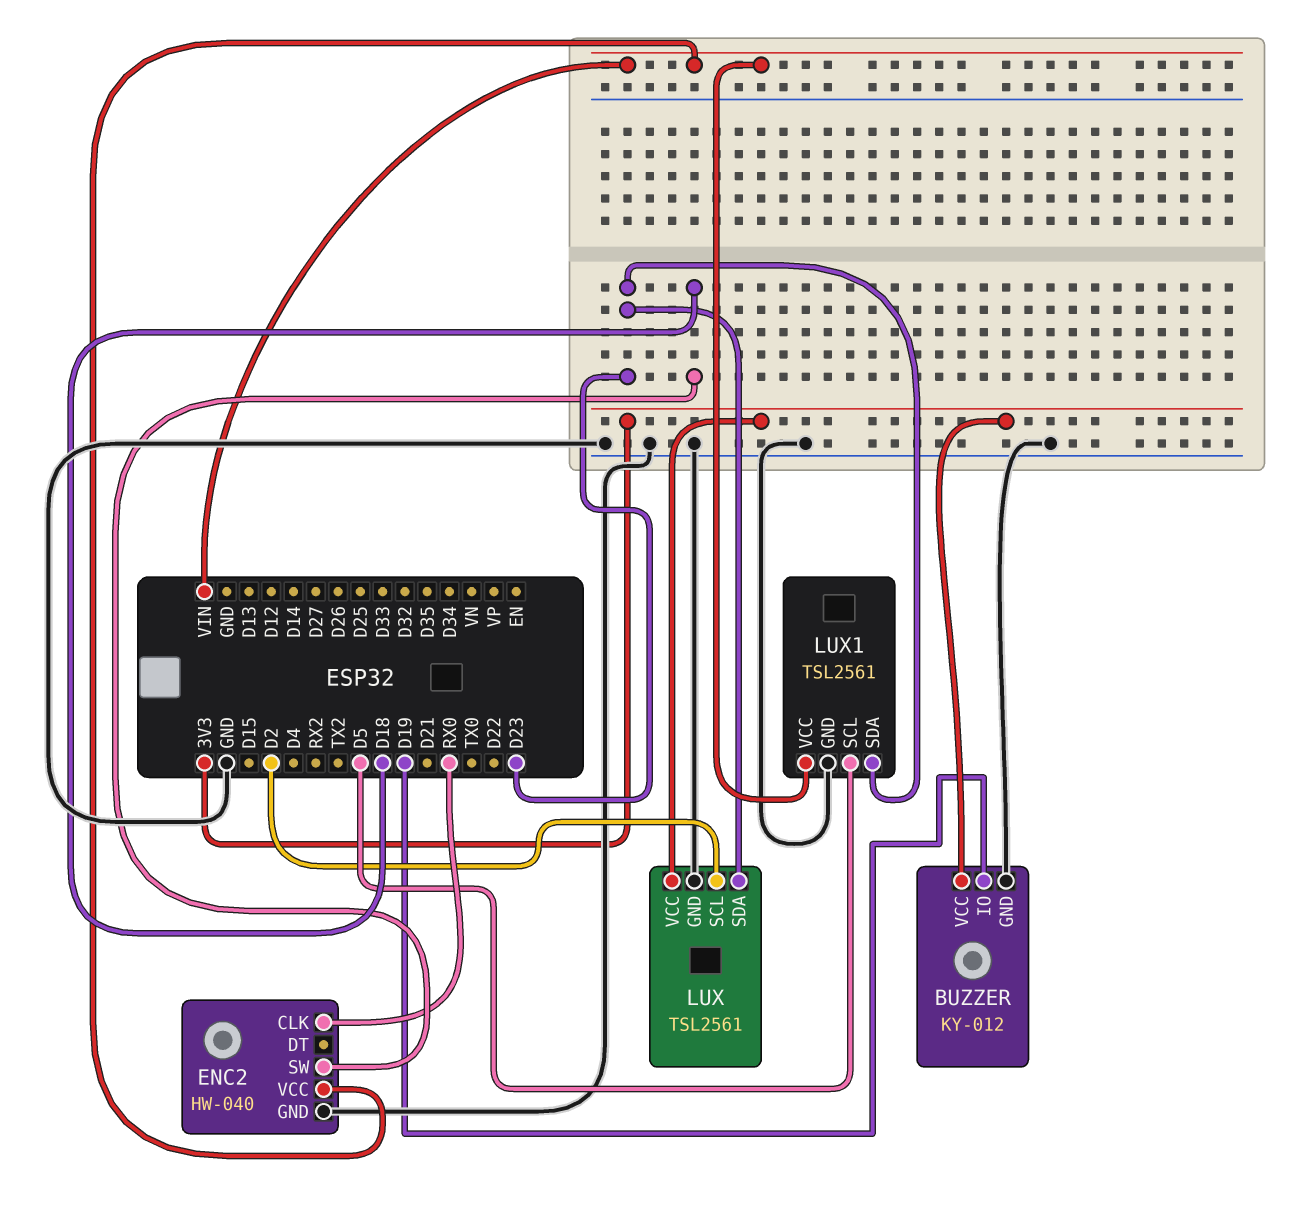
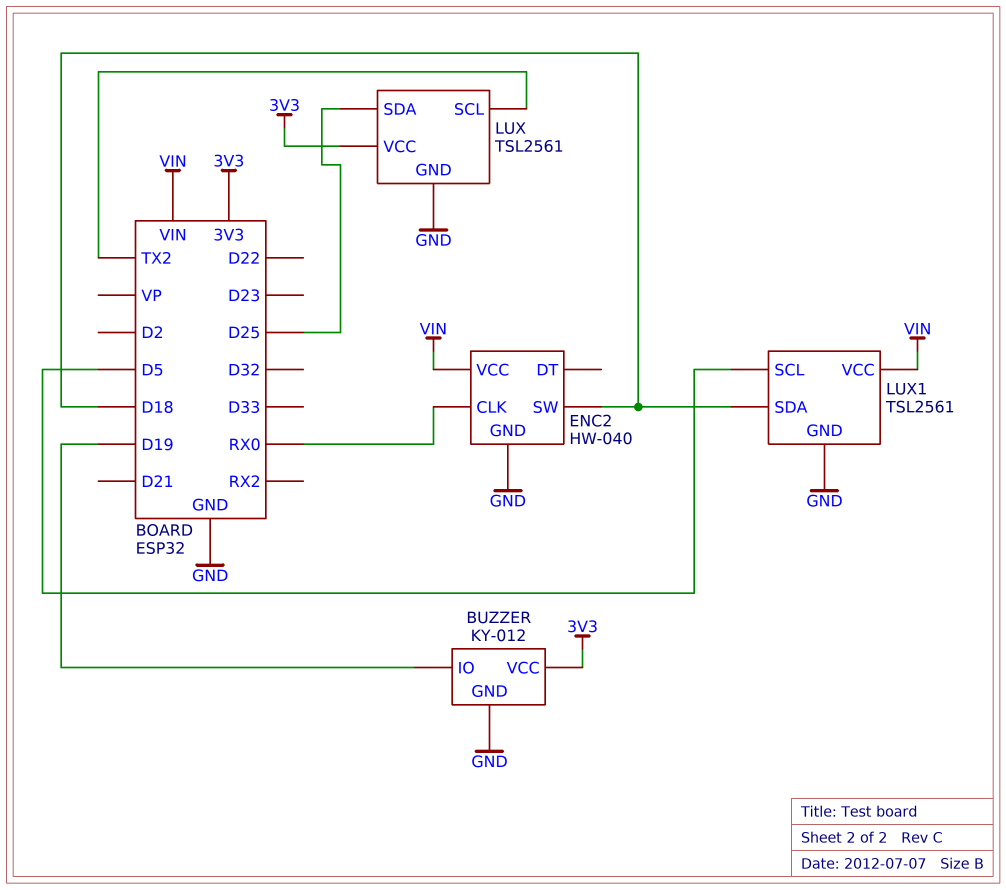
LUX pin SCL: D2 -> TX2
LUX pin SDA: D23 -> D25
LUX1 pin SDA: D23 -> D18

